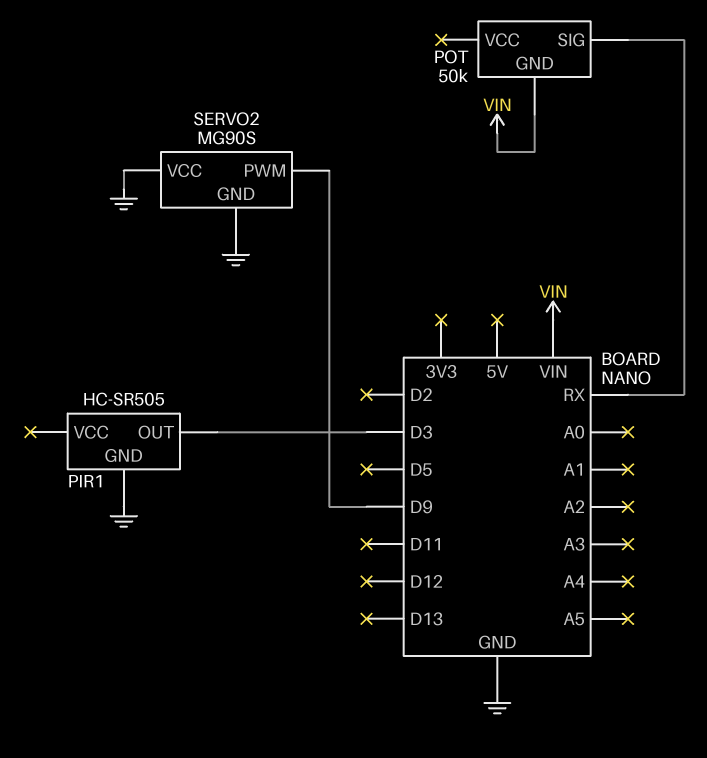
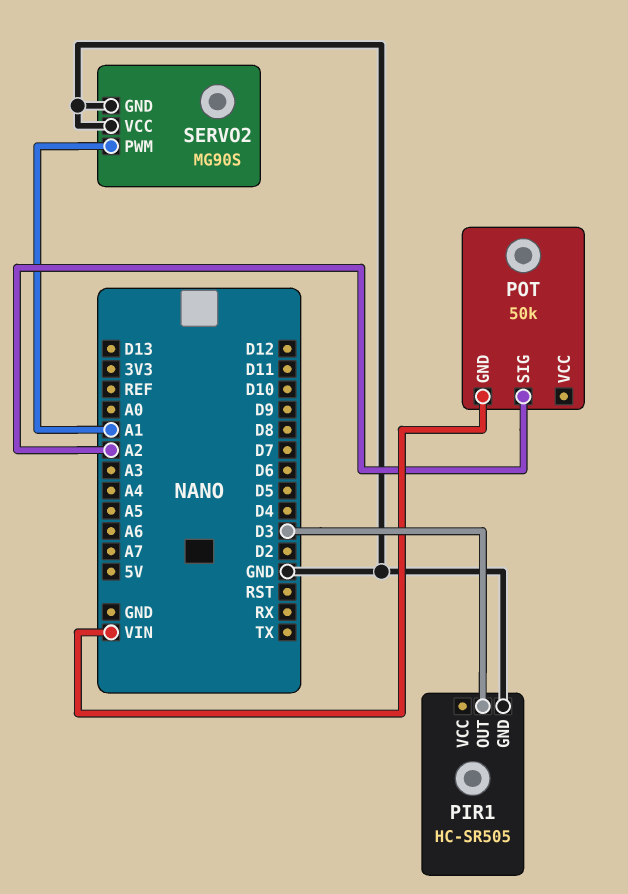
POT pin SIG: RX -> A2
SERVO2 pin PWM: D9 -> A1

